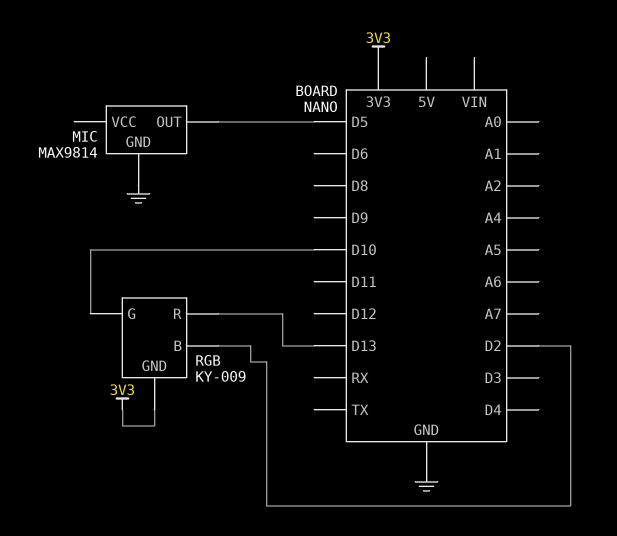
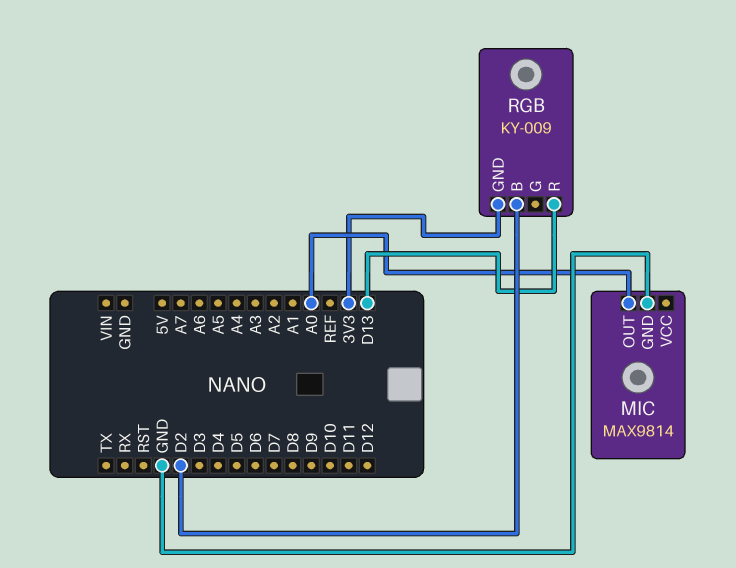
MIC pin OUT: D5 -> A0
RGB pin G: D10 -> none

